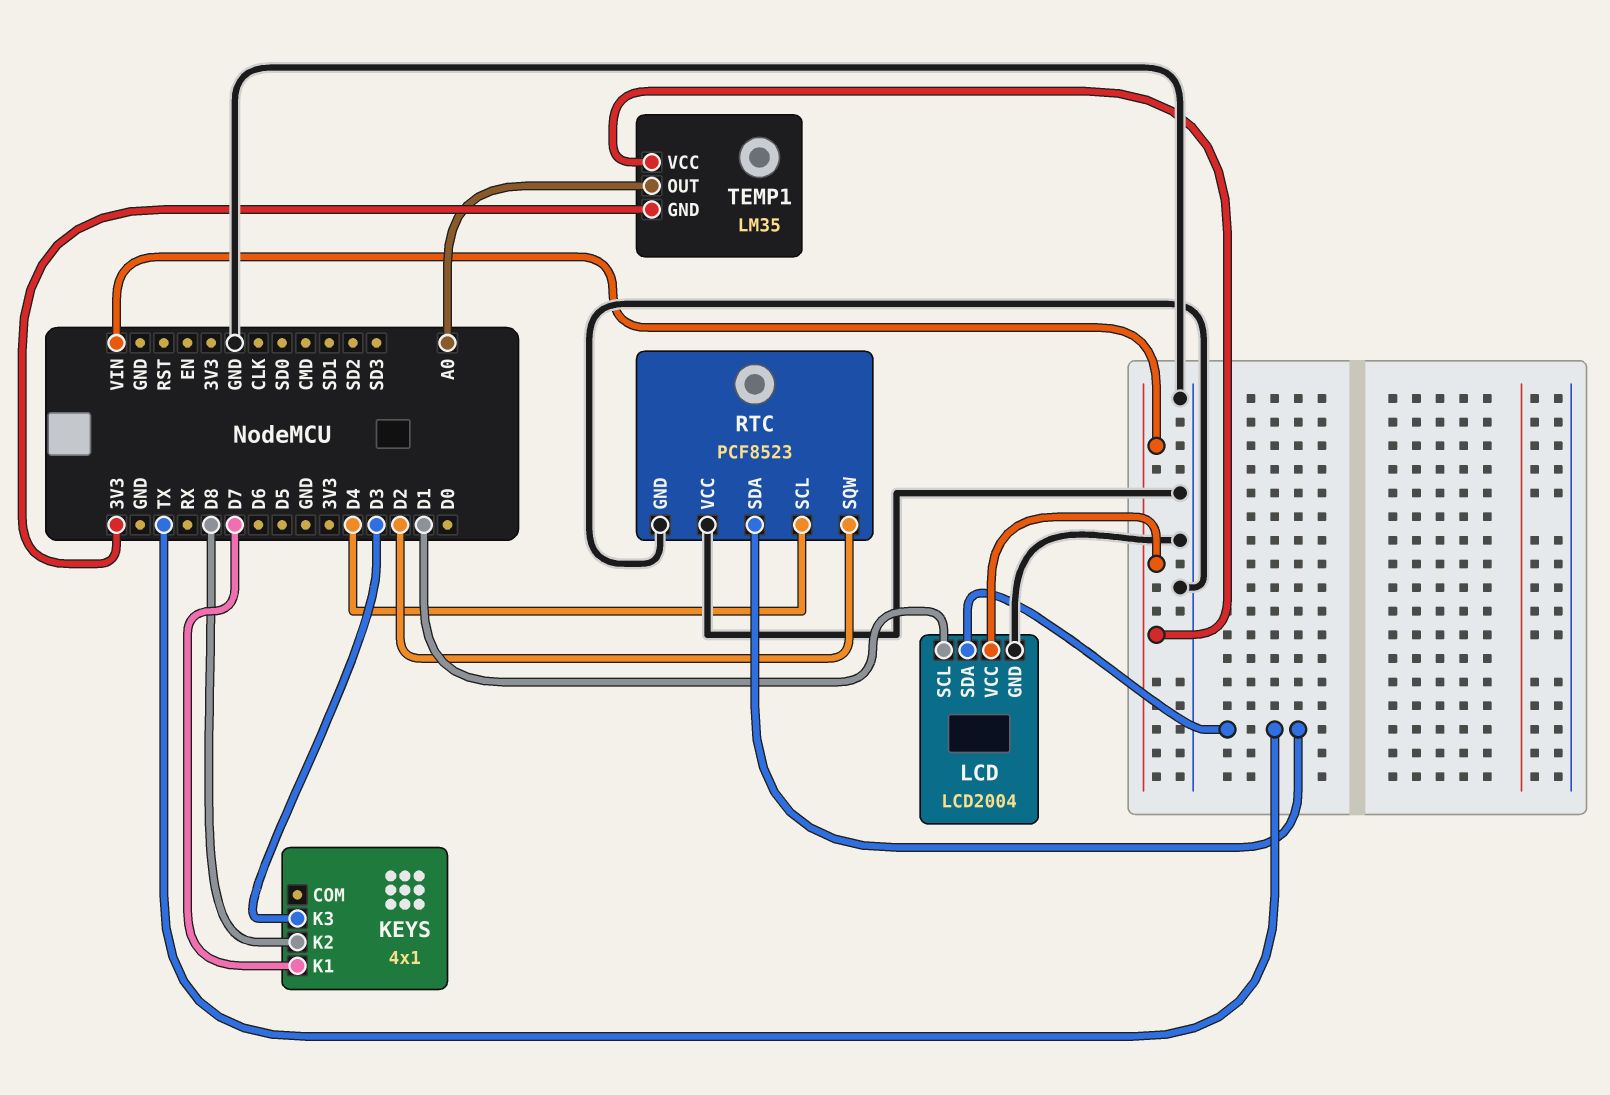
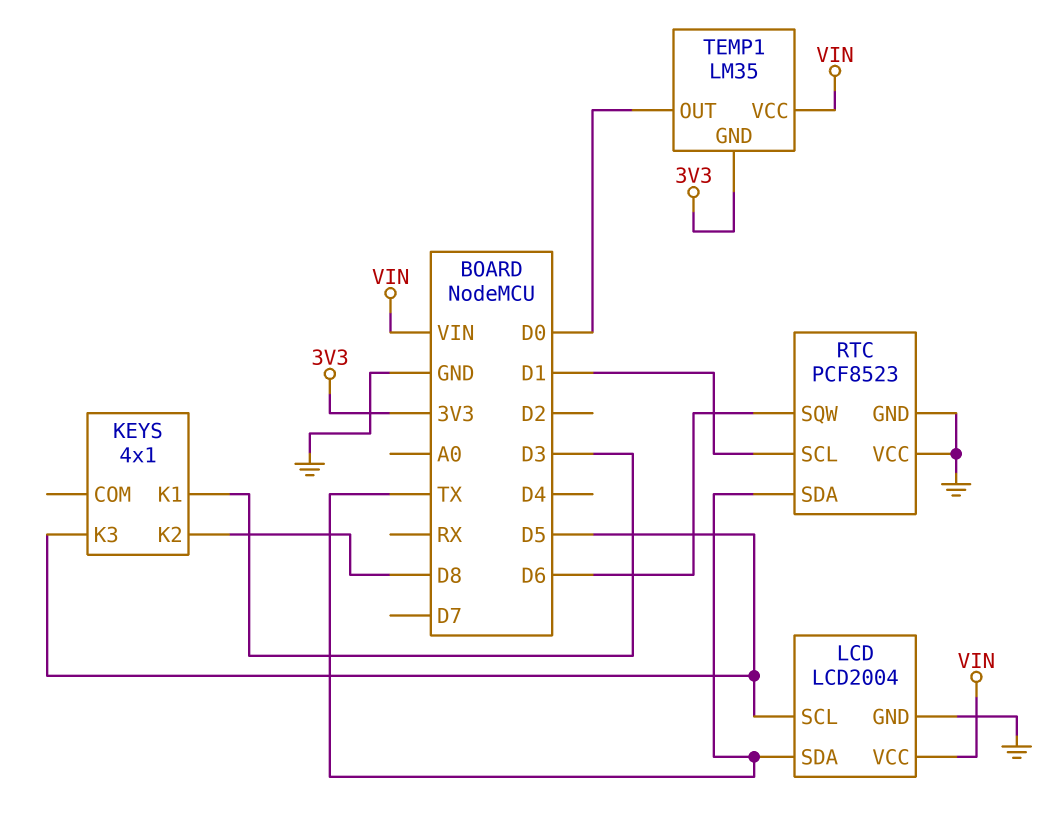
KEYS pin K1: D7 -> D3
KEYS pin K3: D3 -> D5
LCD pin SCL: D1 -> D5
RTC pin SCL: D4 -> D1
RTC pin SQW: D2 -> D6
TEMP1 pin OUT: A0 -> D0

